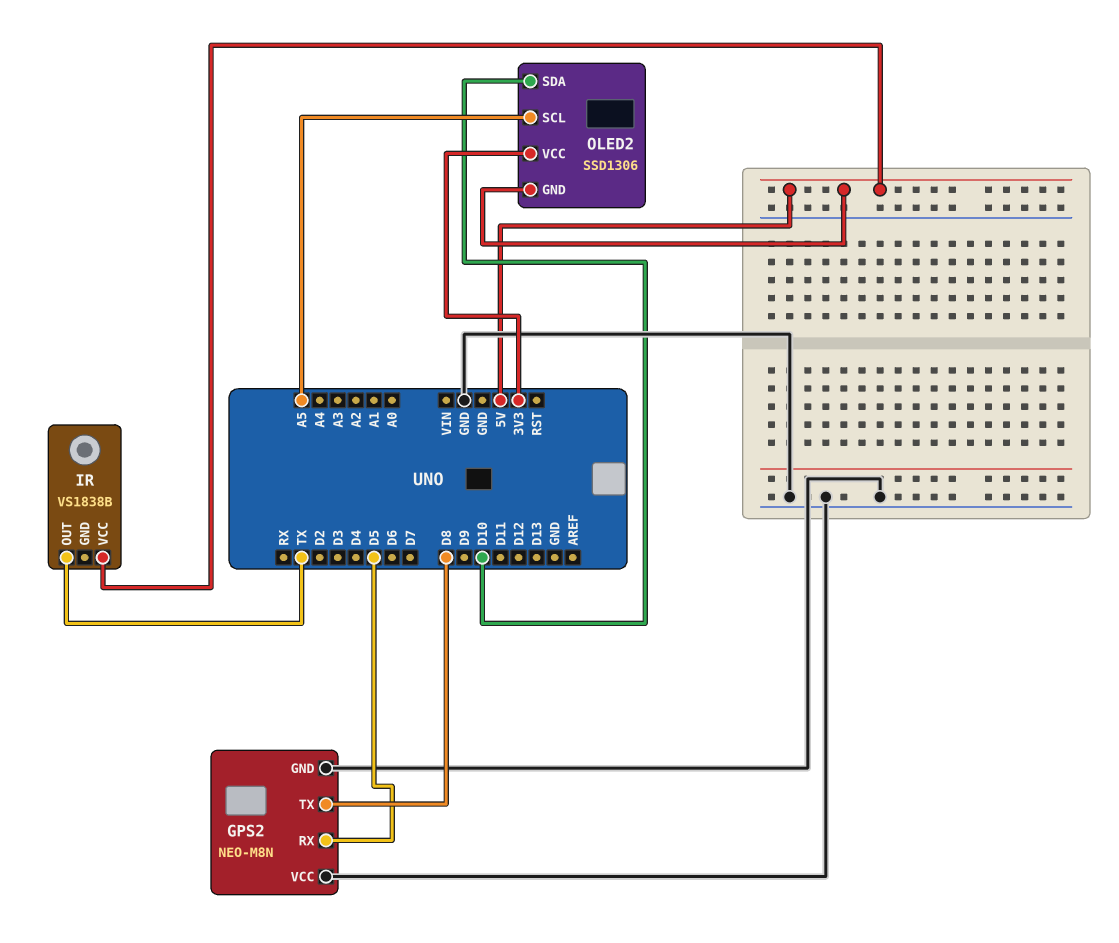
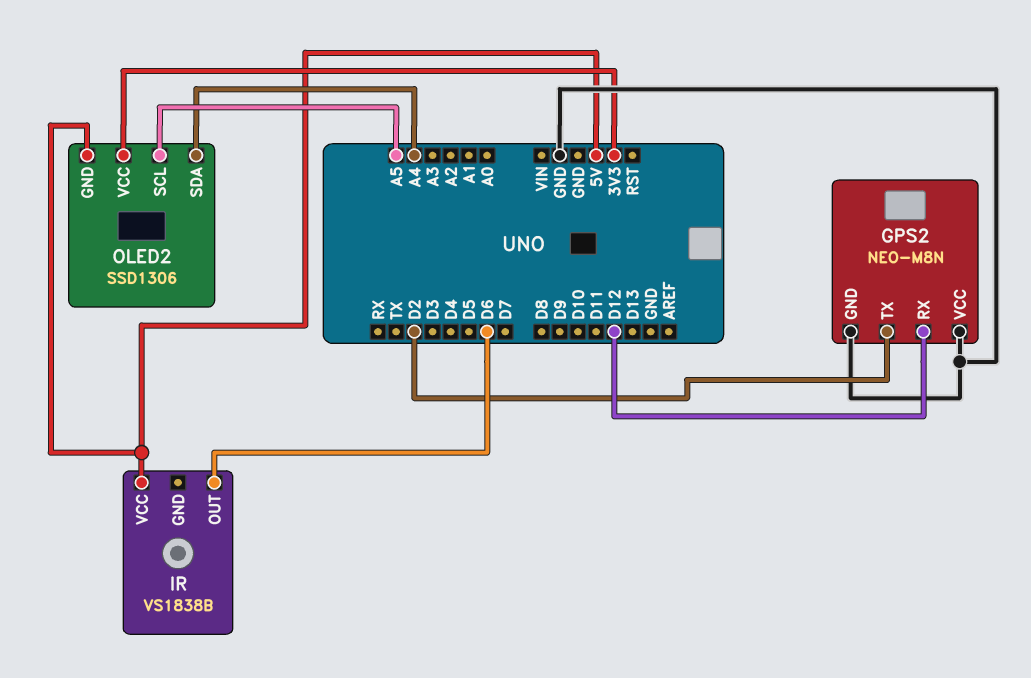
GPS2 pin RX: D5 -> D12
GPS2 pin TX: D8 -> D2
IR pin OUT: TX -> D6
OLED2 pin SDA: D10 -> A4

